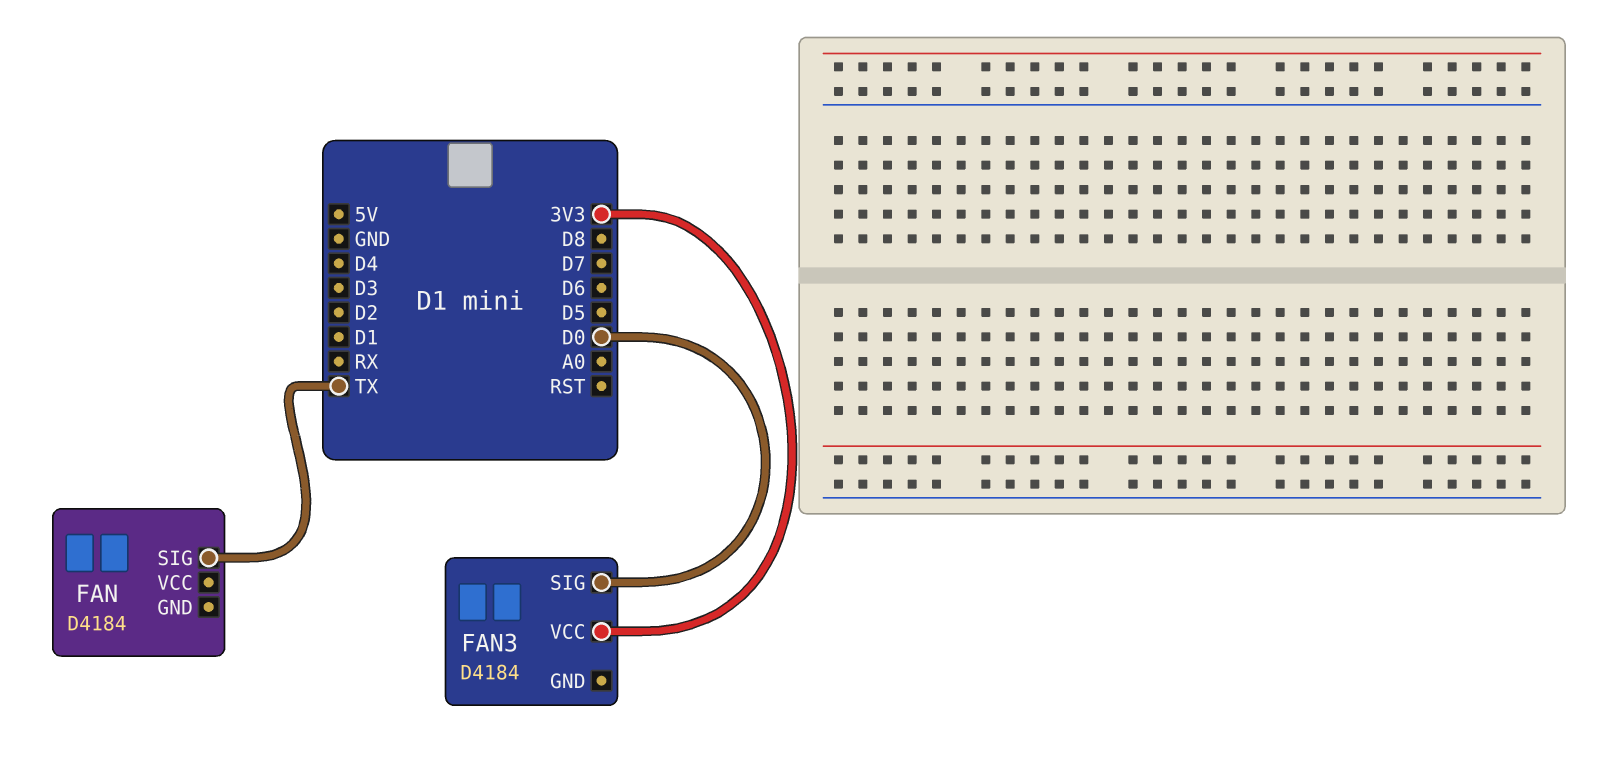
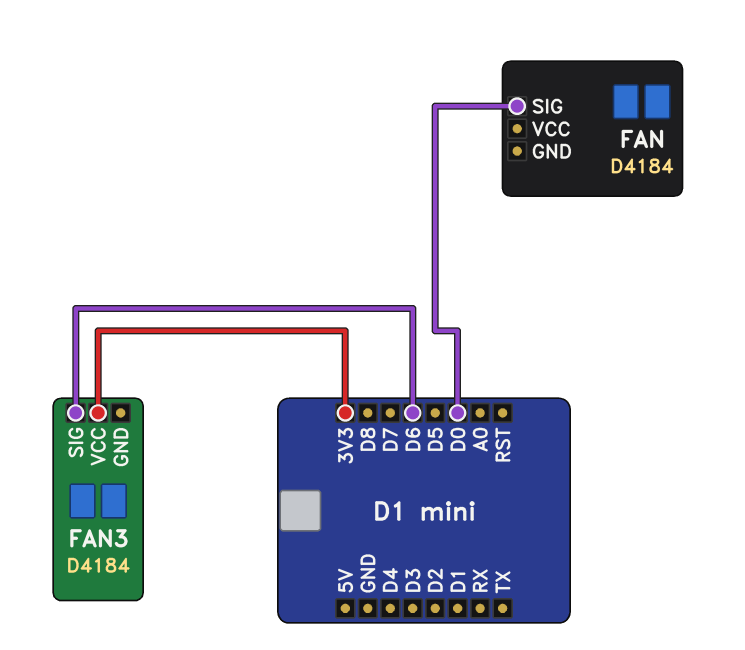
FAN pin SIG: TX -> D0
FAN3 pin SIG: D0 -> D6

